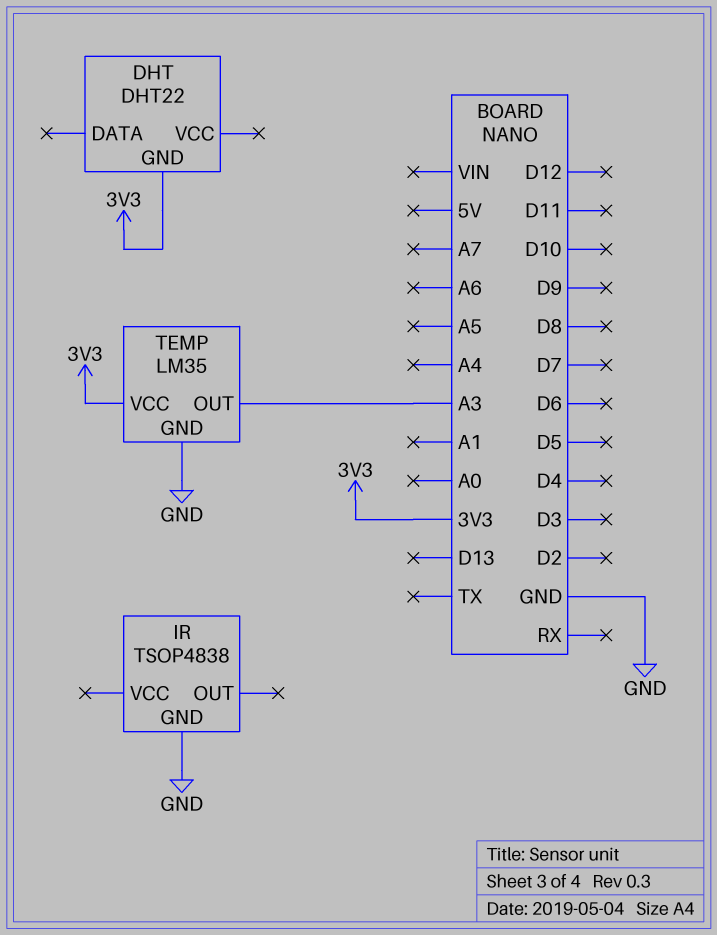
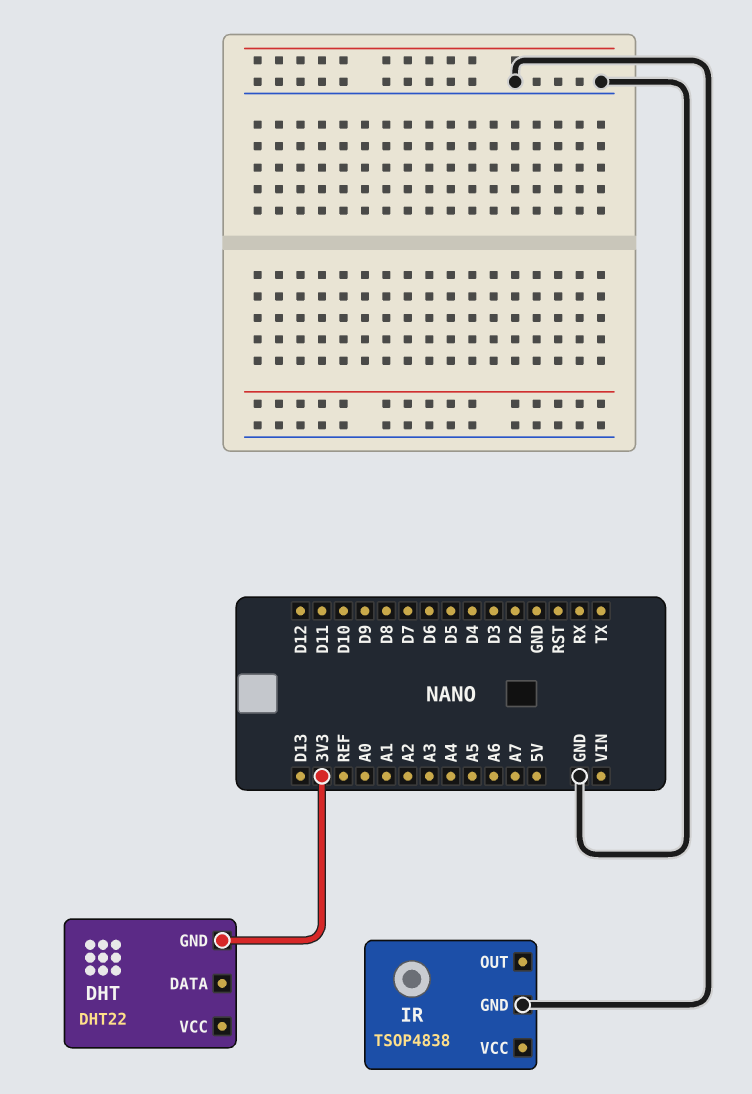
TEMP: LM35 -> none
TEMP pin GND: GND -> none
TEMP pin OUT: A3 -> none
TEMP pin VCC: 3V3 -> none

